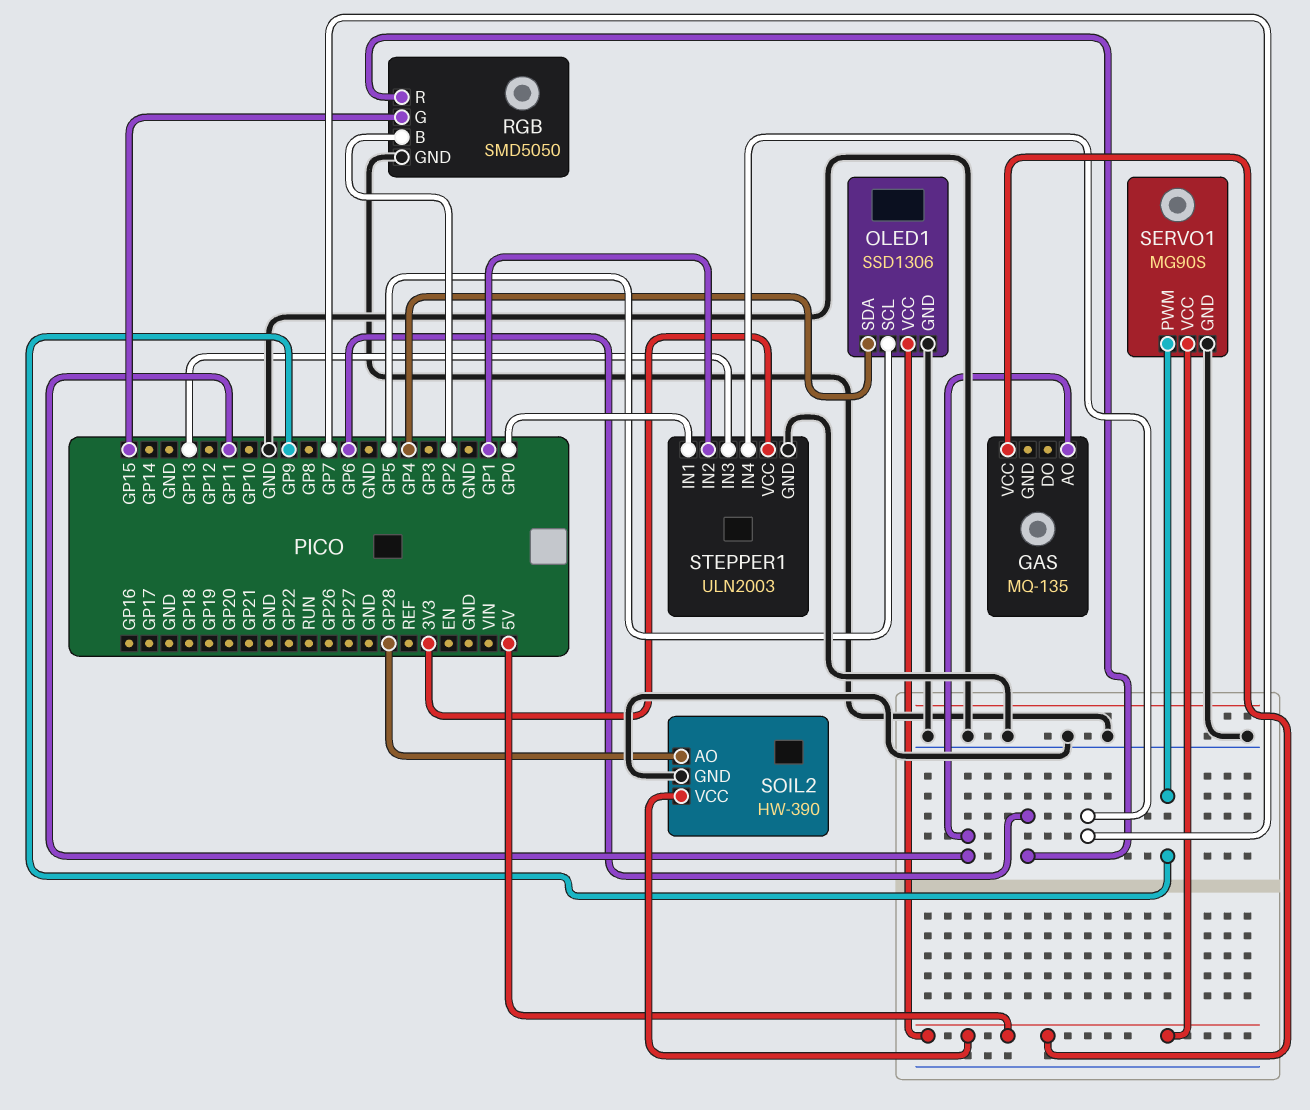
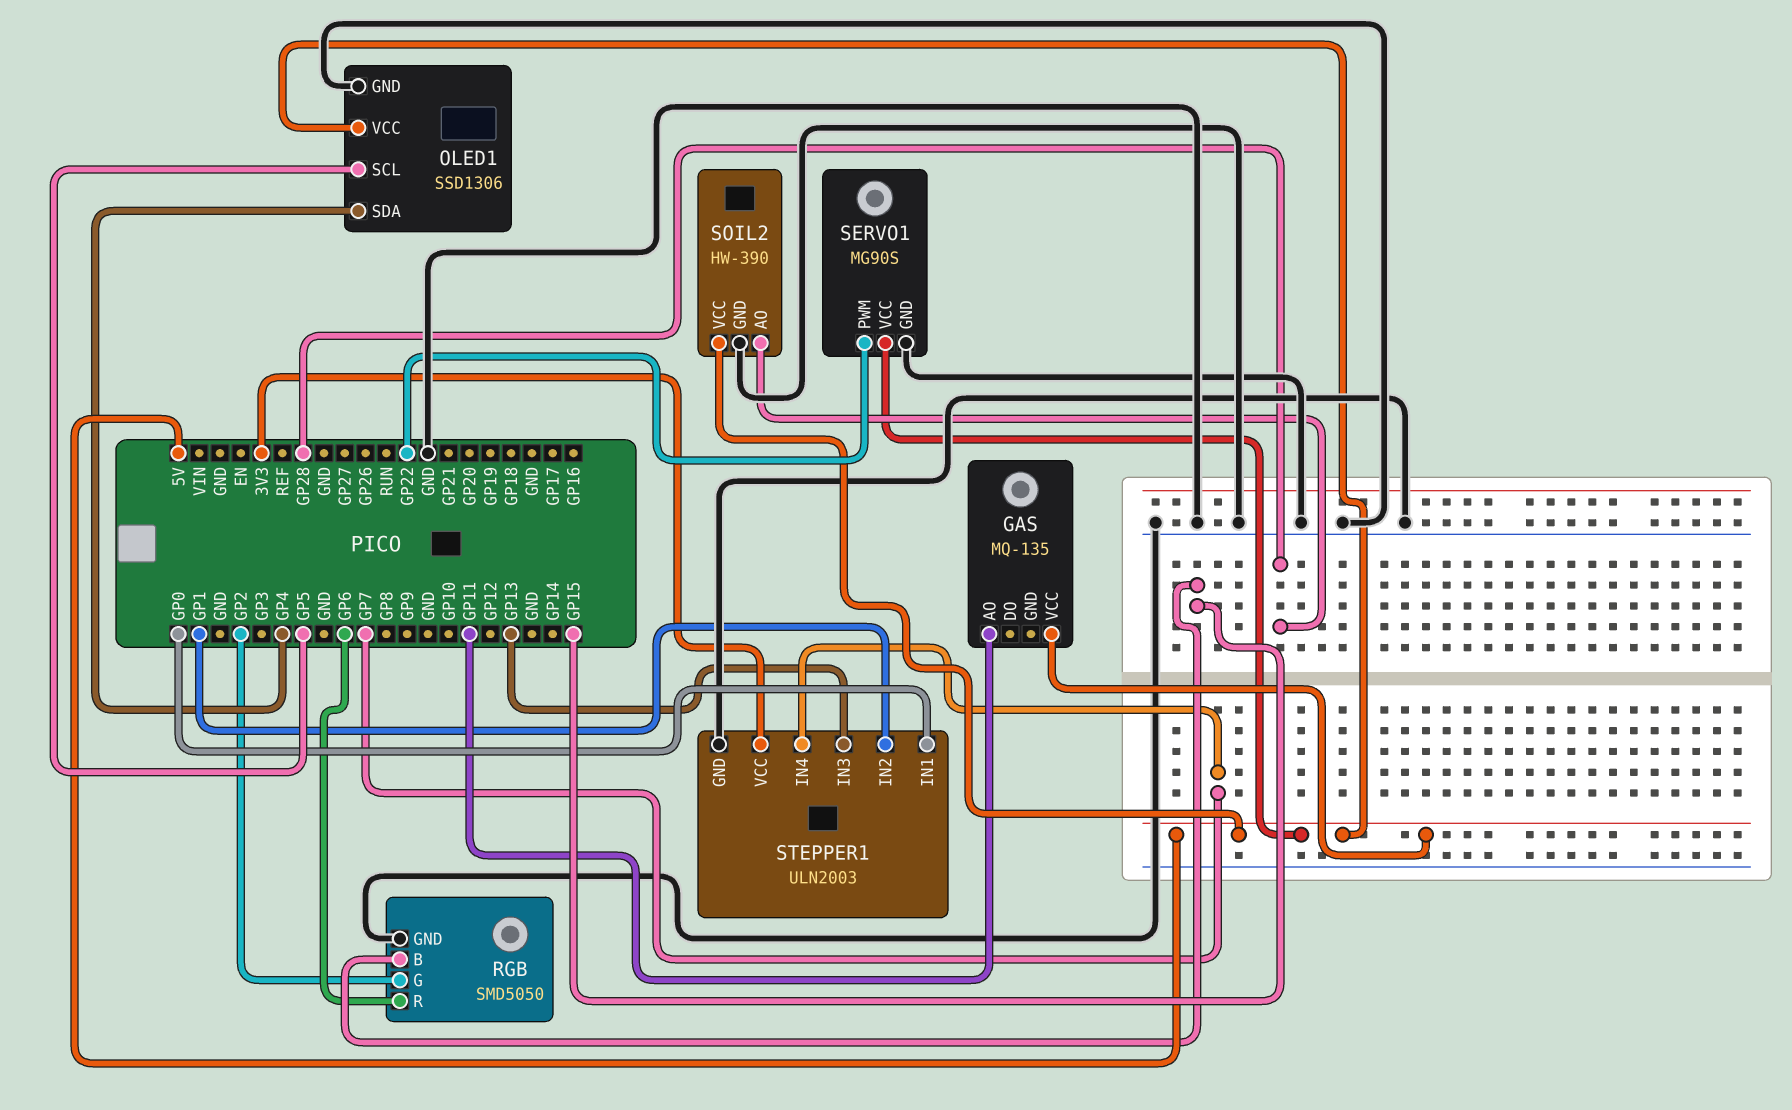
RGB pin B: GP2 -> GP15
RGB pin G: GP15 -> GP2
SERVO1 pin PWM: GP9 -> GP22

